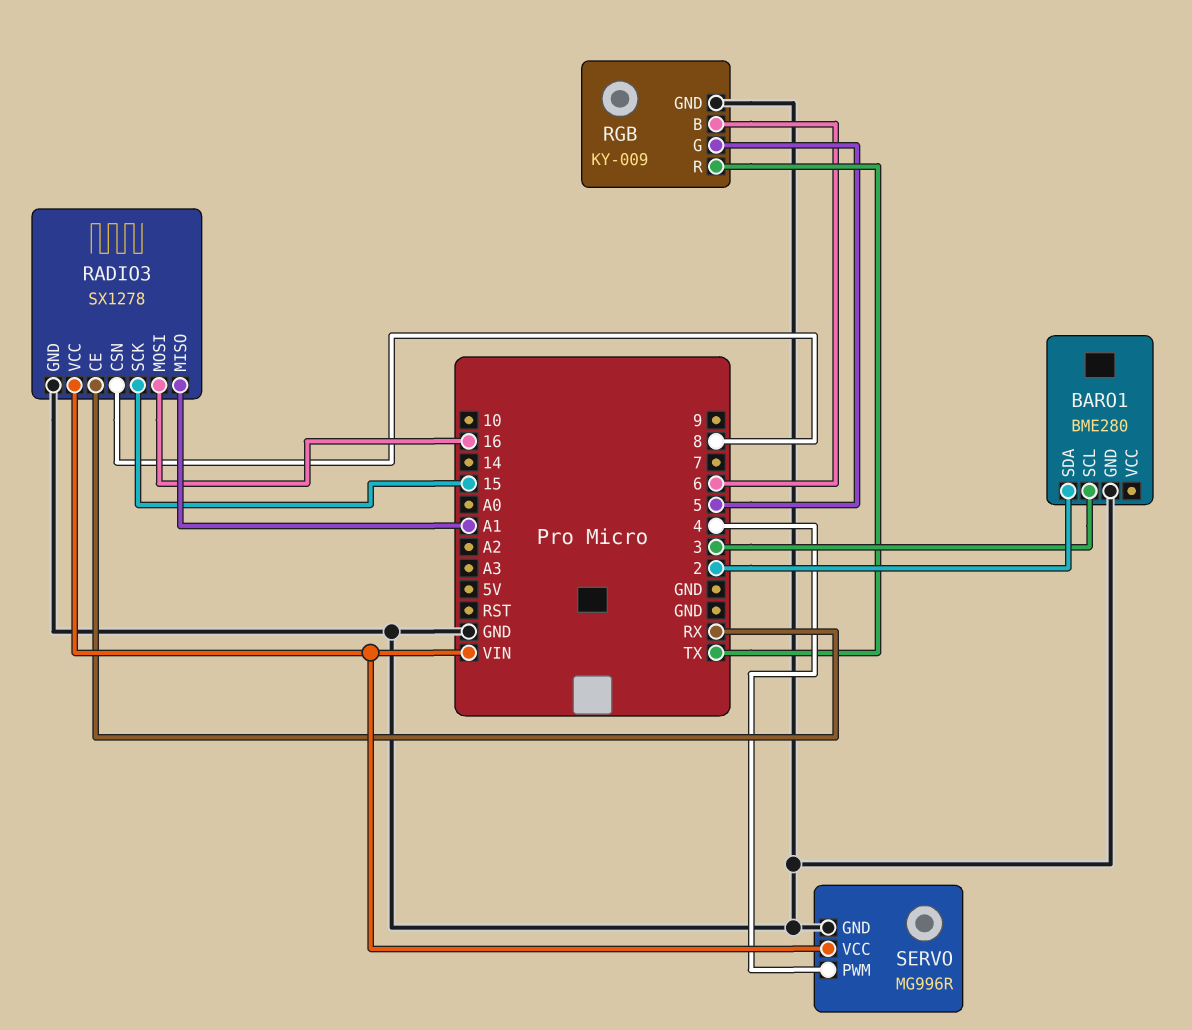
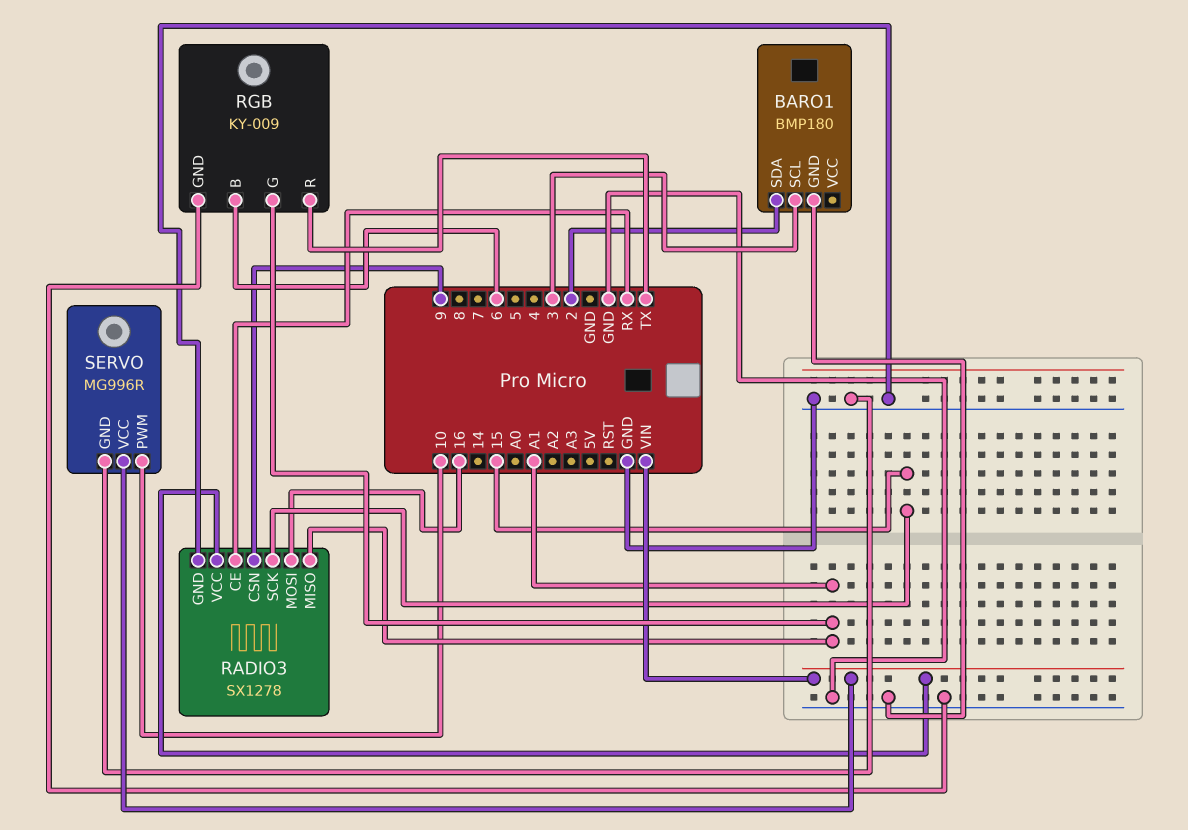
BARO1: BME280 -> BMP180
RADIO3 pin CSN: 8 -> 9
RGB pin G: 5 -> A1
SERVO pin PWM: 4 -> 10

